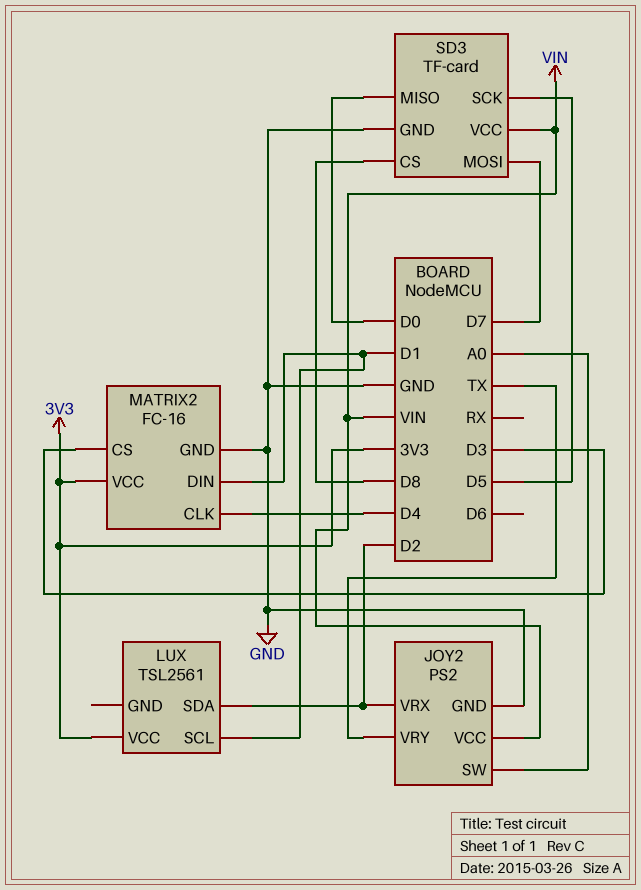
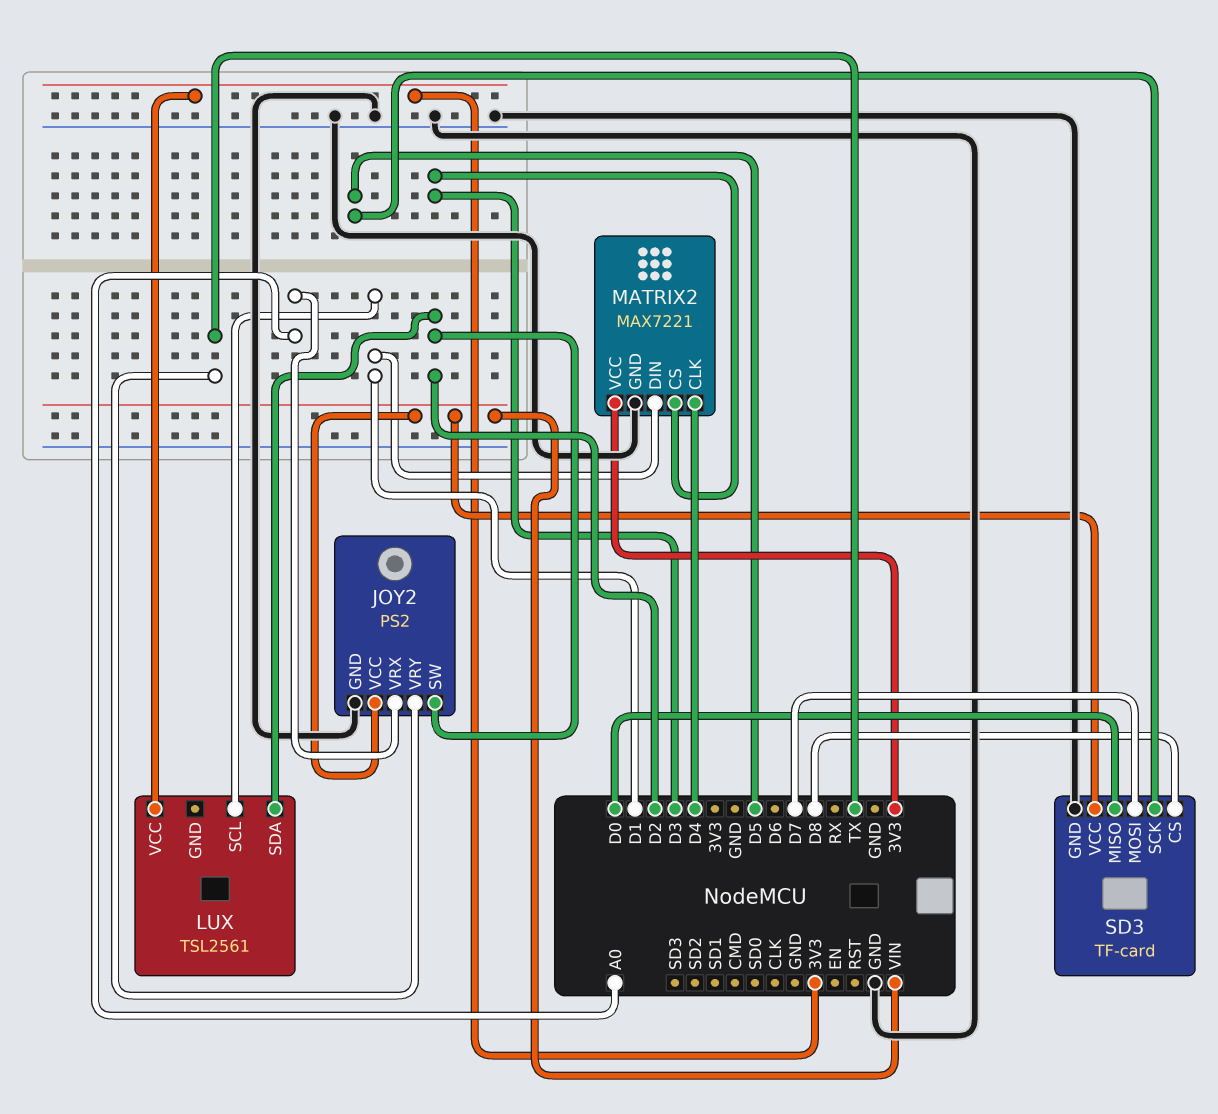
JOY2 pin SW: A0 -> D2
JOY2 pin VRX: D2 -> A0
MATRIX2: FC-16 -> MAX7221

